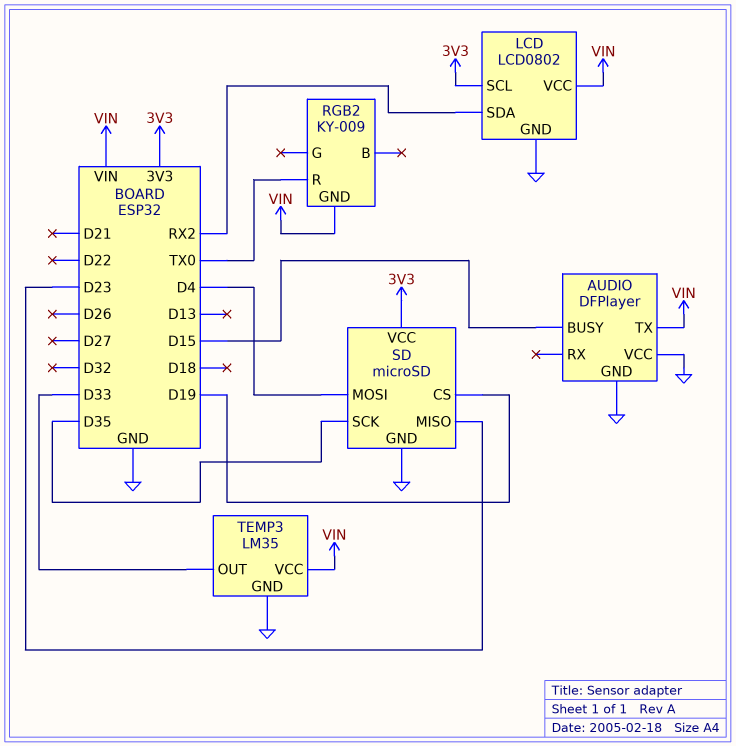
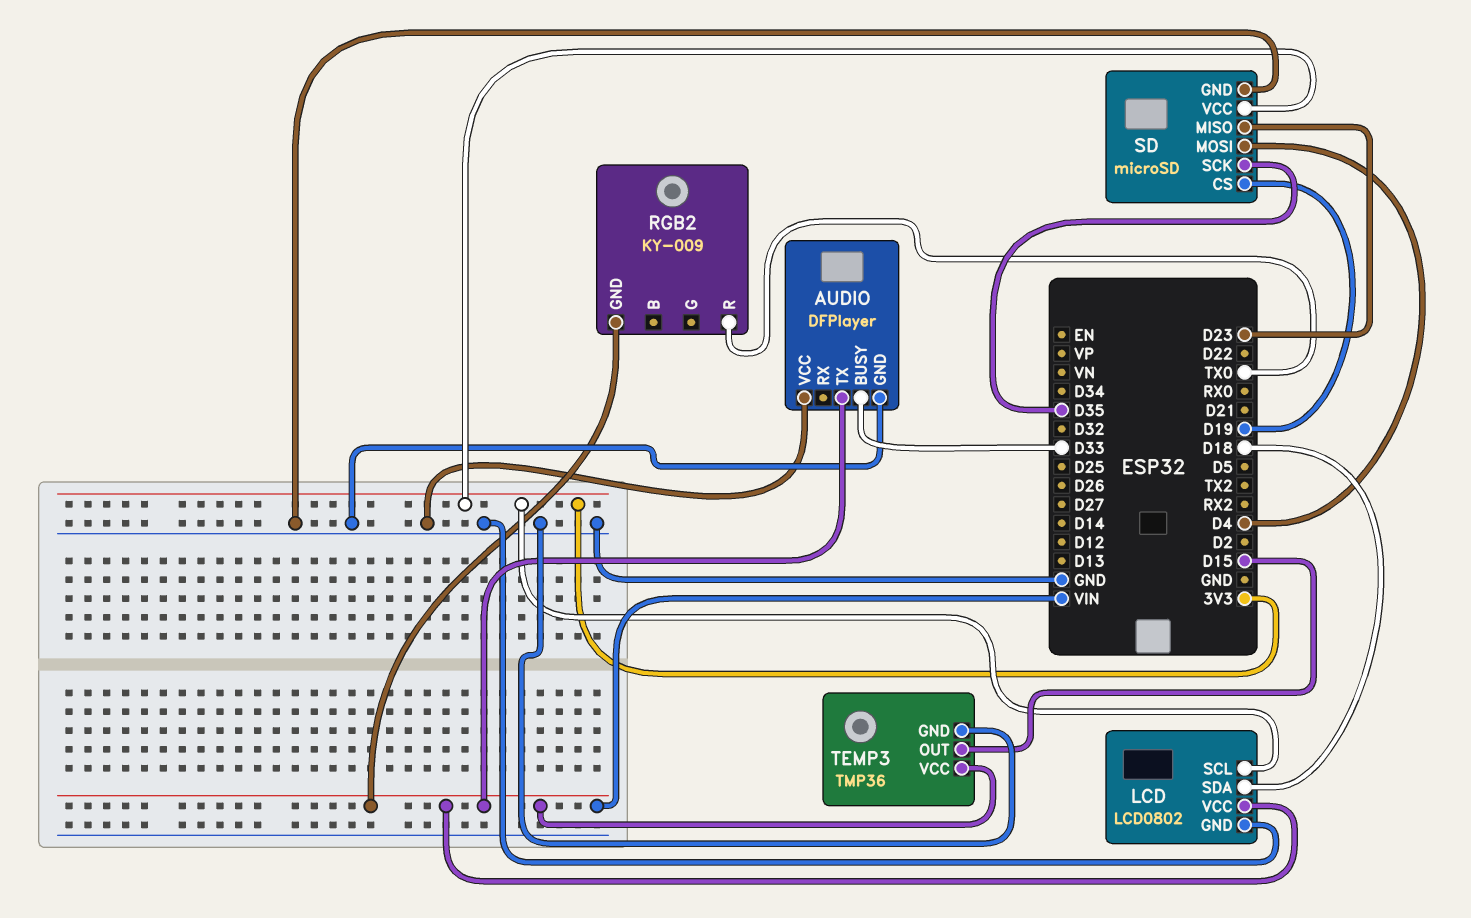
AUDIO pin BUSY: D15 -> D33
LCD pin SDA: RX2 -> D18
TEMP3: LM35 -> TMP36
TEMP3 pin OUT: D33 -> D15

